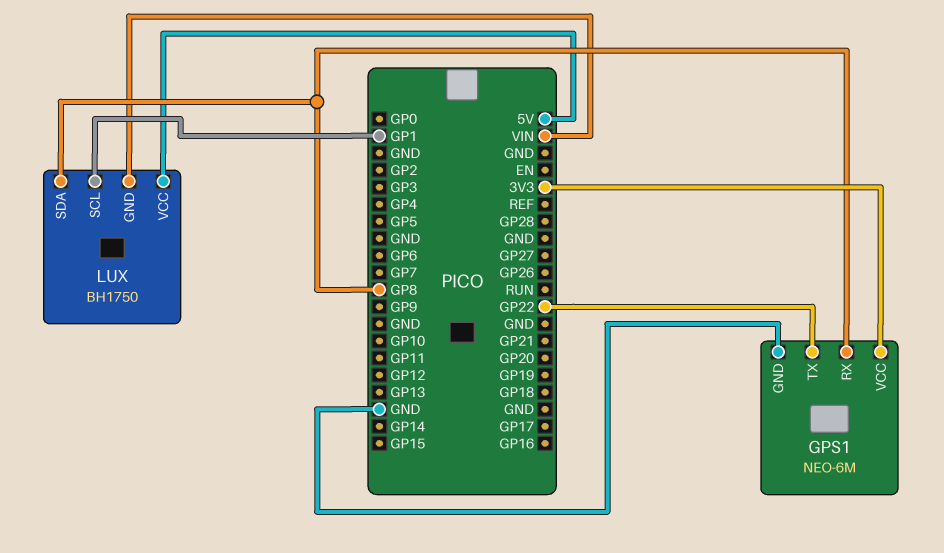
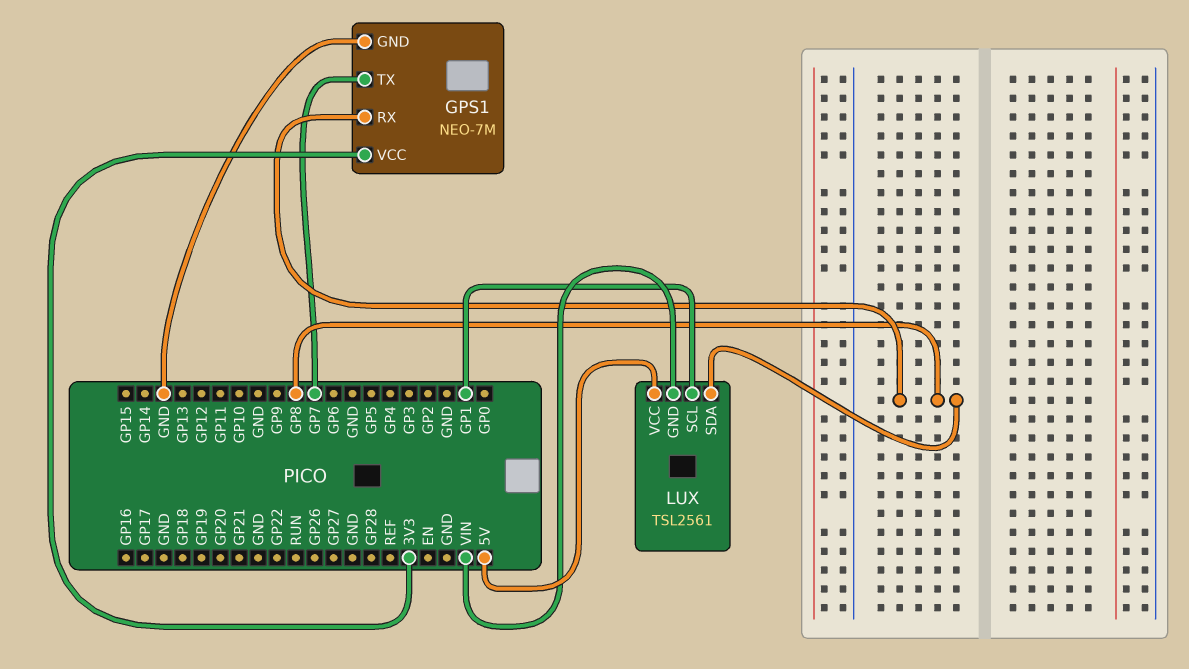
GPS1: NEO-6M -> NEO-7M
GPS1 pin TX: GP22 -> GP7
LUX: BH1750 -> TSL2561

